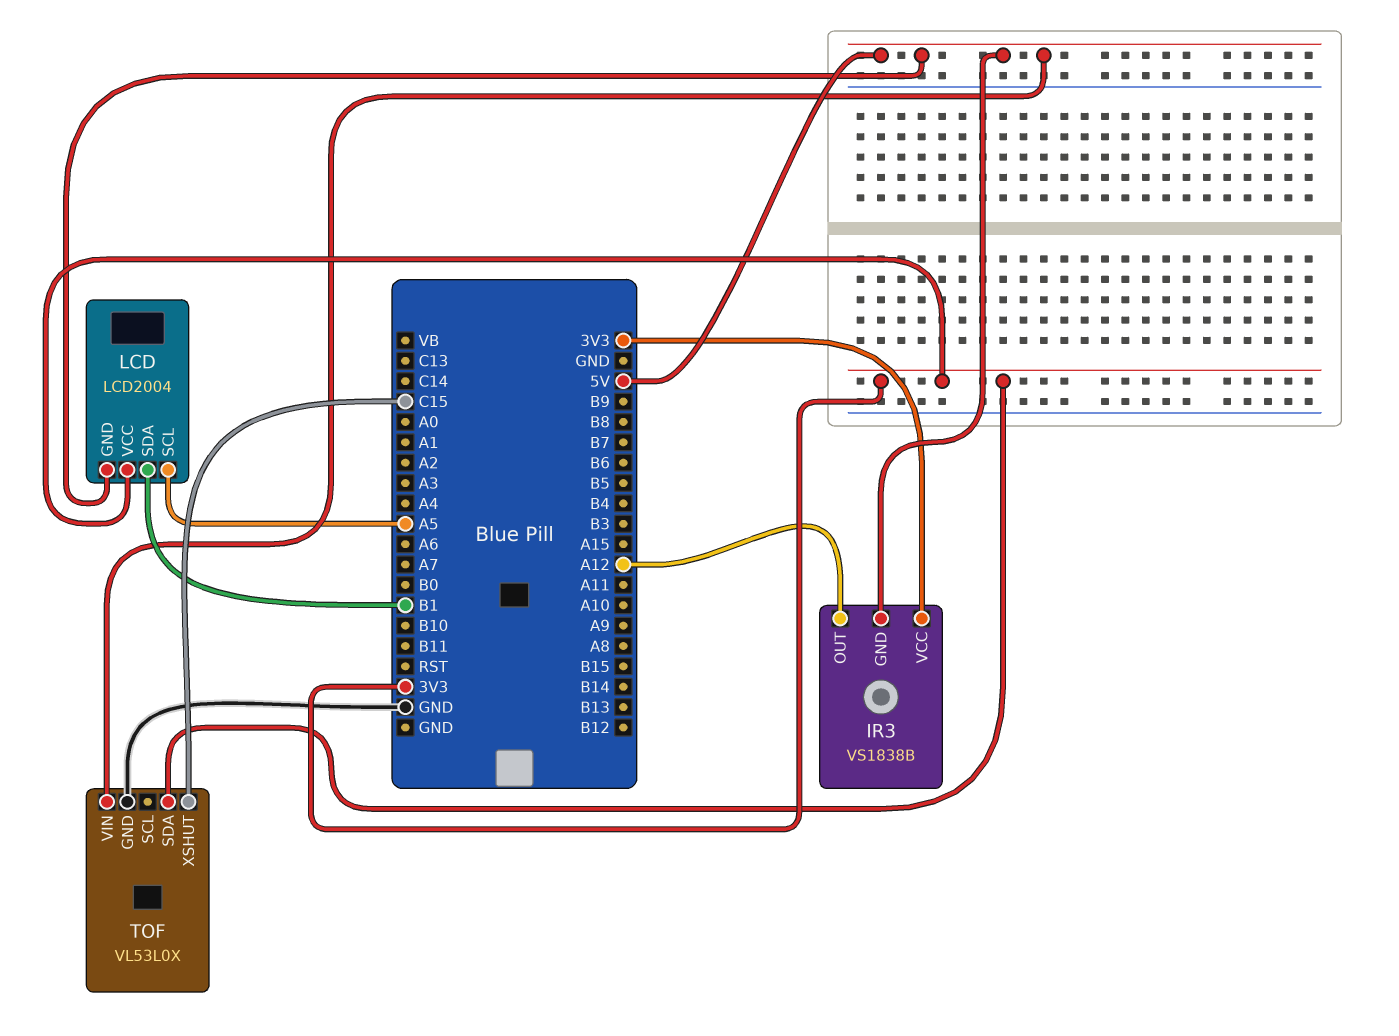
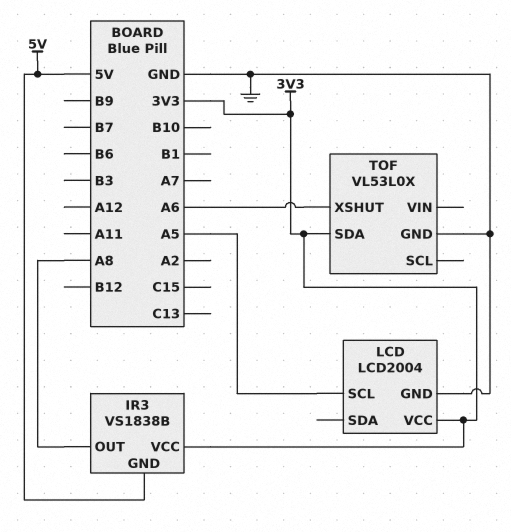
IR3 pin OUT: A12 -> A8
LCD pin GND: 5V -> GND
LCD pin SDA: B1 -> none
TOF pin VIN: 5V -> none
TOF pin XSHUT: C15 -> A6

